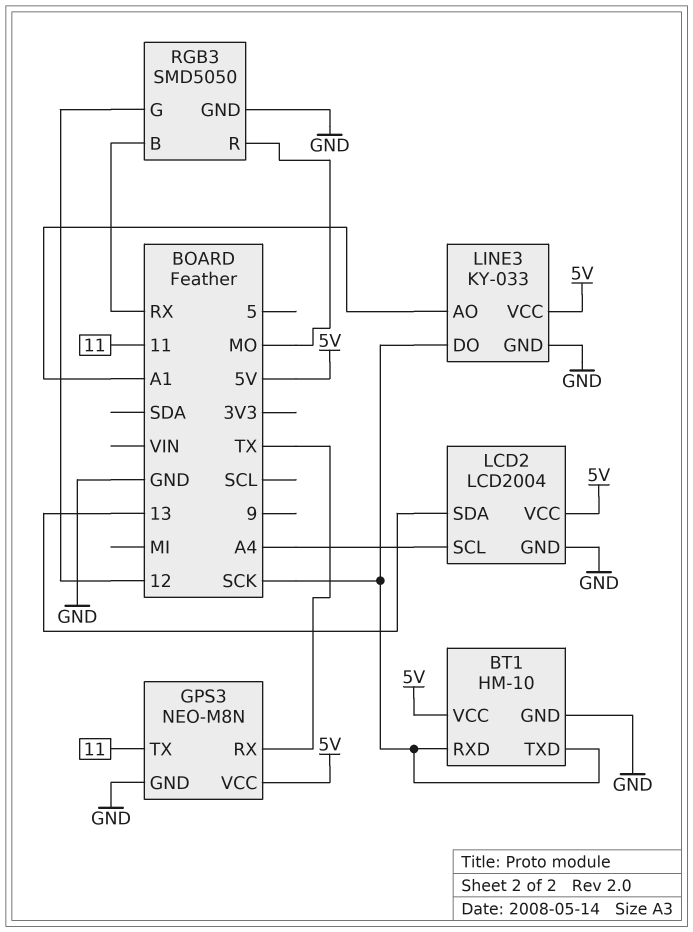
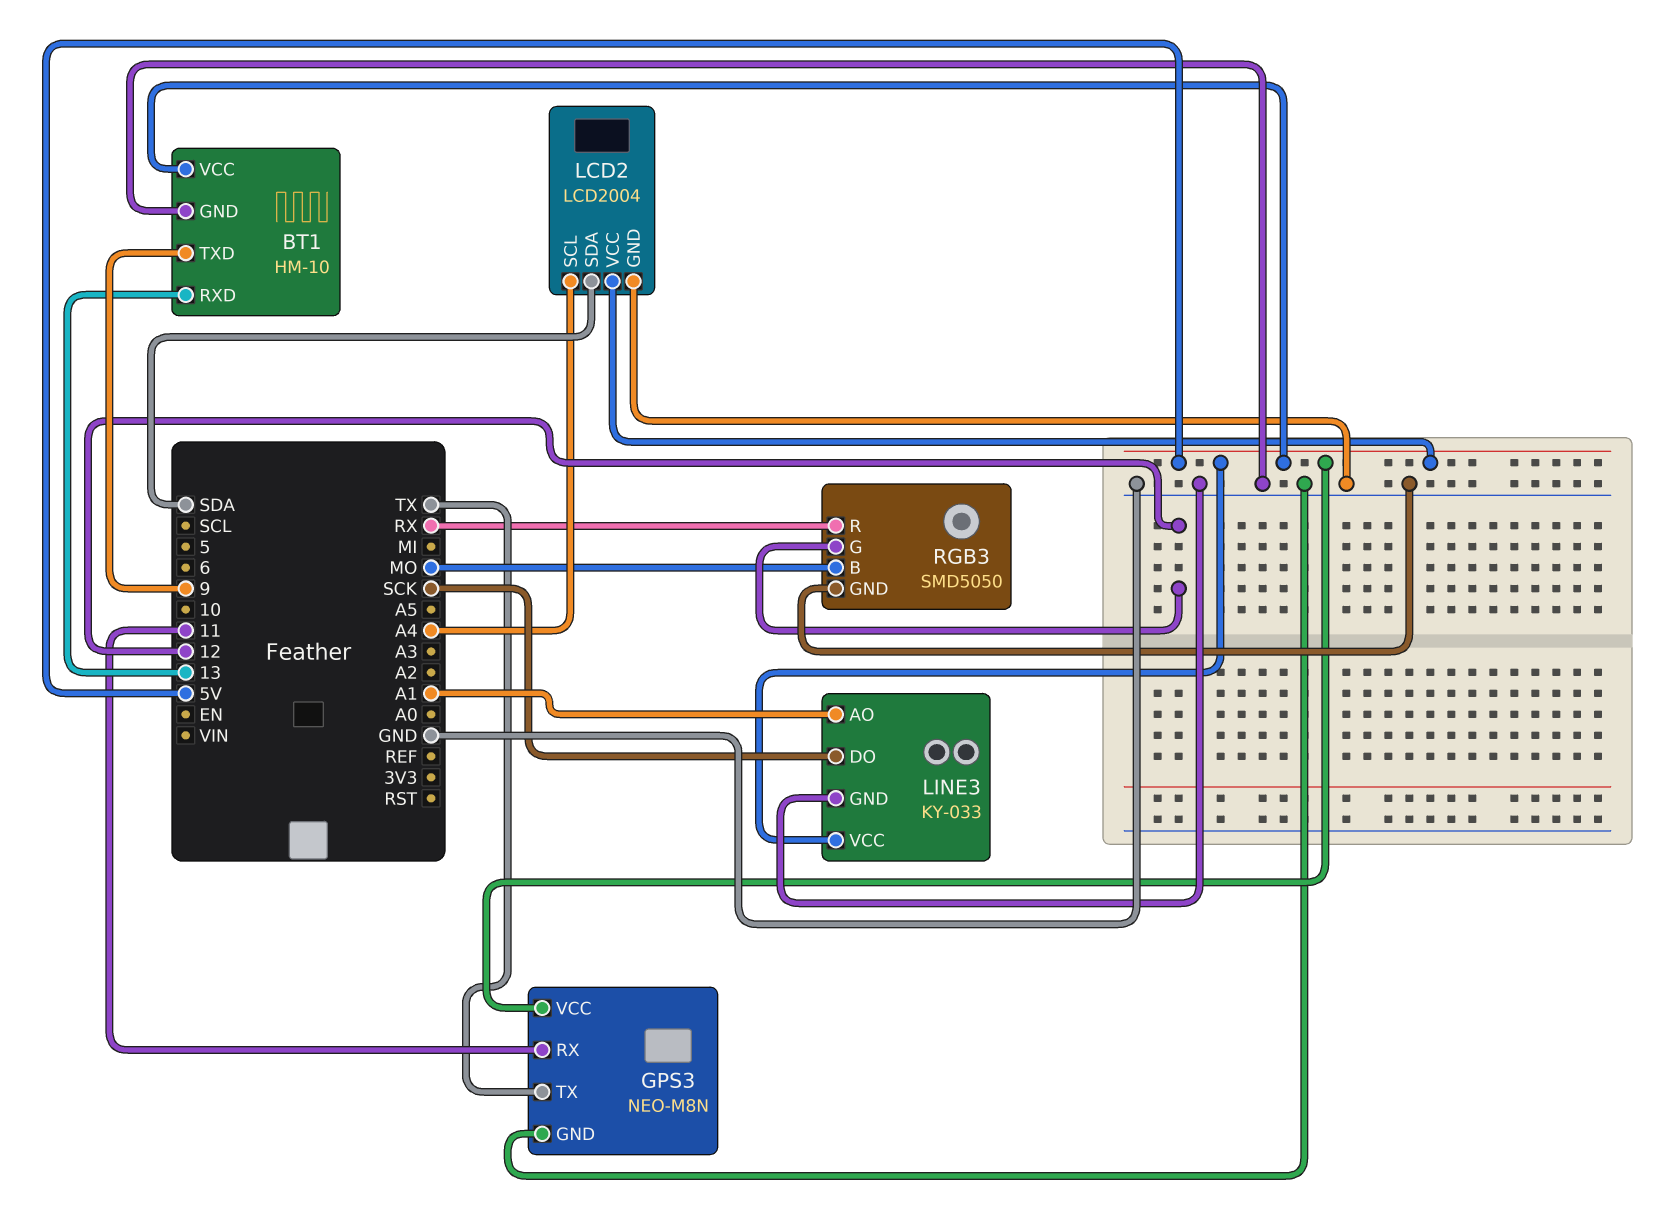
BT1 pin RXD: SCK -> 13
BT1 pin TXD: SCK -> 9
GPS3 pin RX: TX -> 11
GPS3 pin TX: 11 -> TX
LCD2 pin SDA: 13 -> SDA
RGB3 pin B: RX -> MO
RGB3 pin R: MO -> RX

